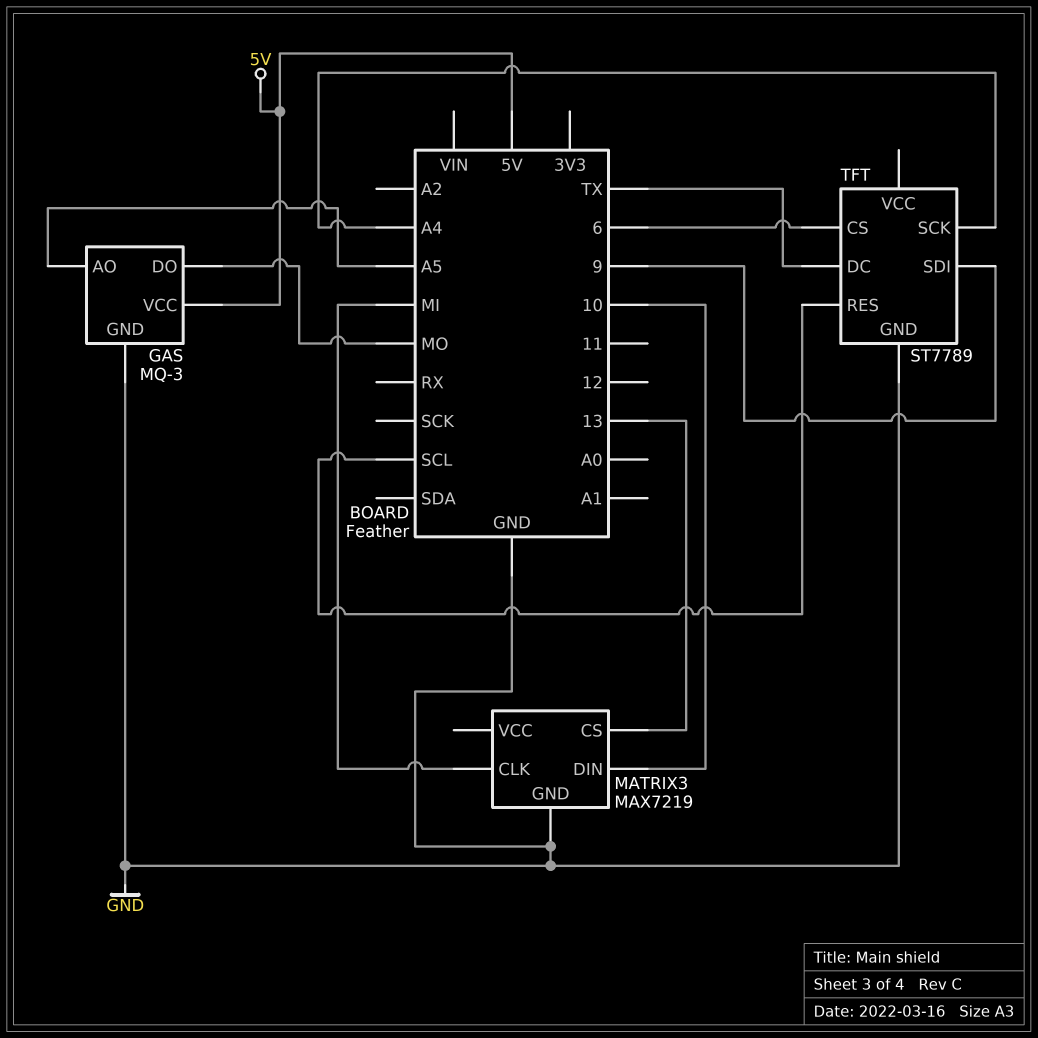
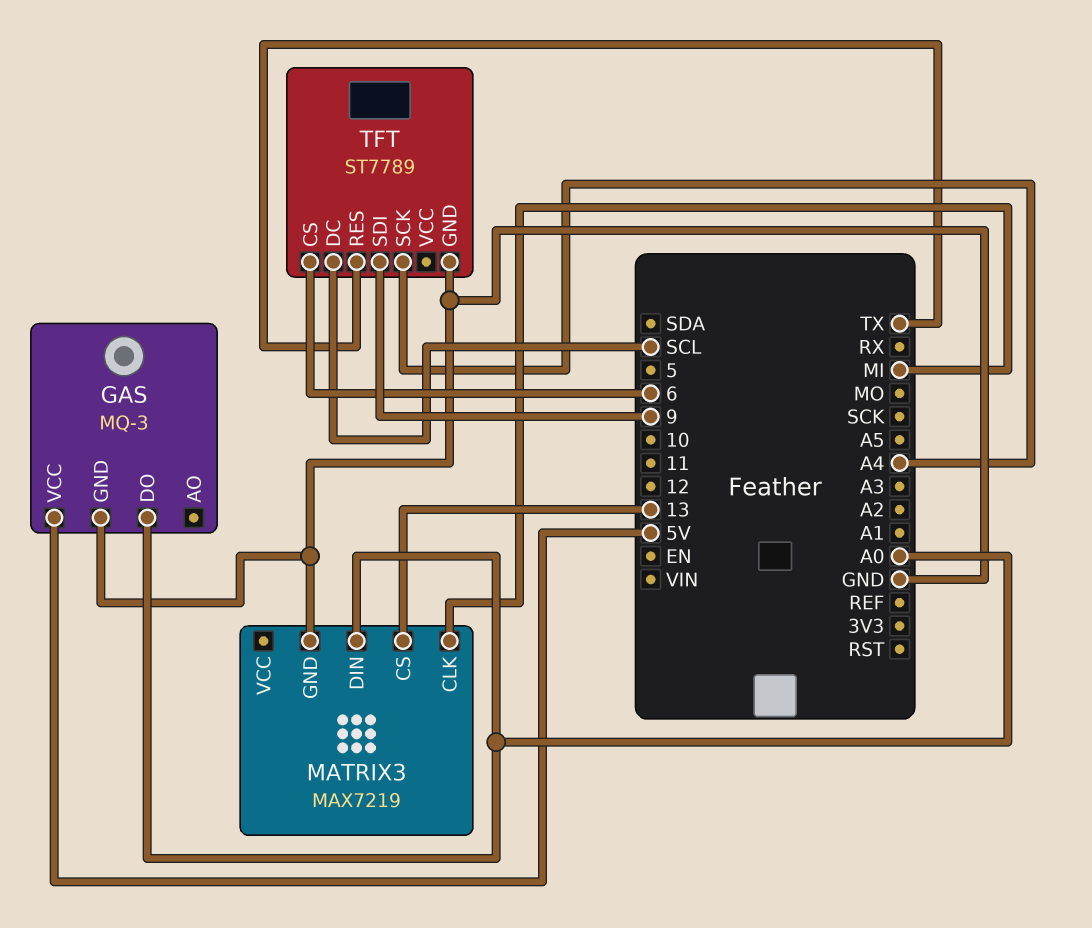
GAS pin AO: A5 -> none
GAS pin DO: MO -> A0
MATRIX3 pin DIN: 10 -> A0
TFT pin DC: TX -> SCL
TFT pin RES: SCL -> TX

